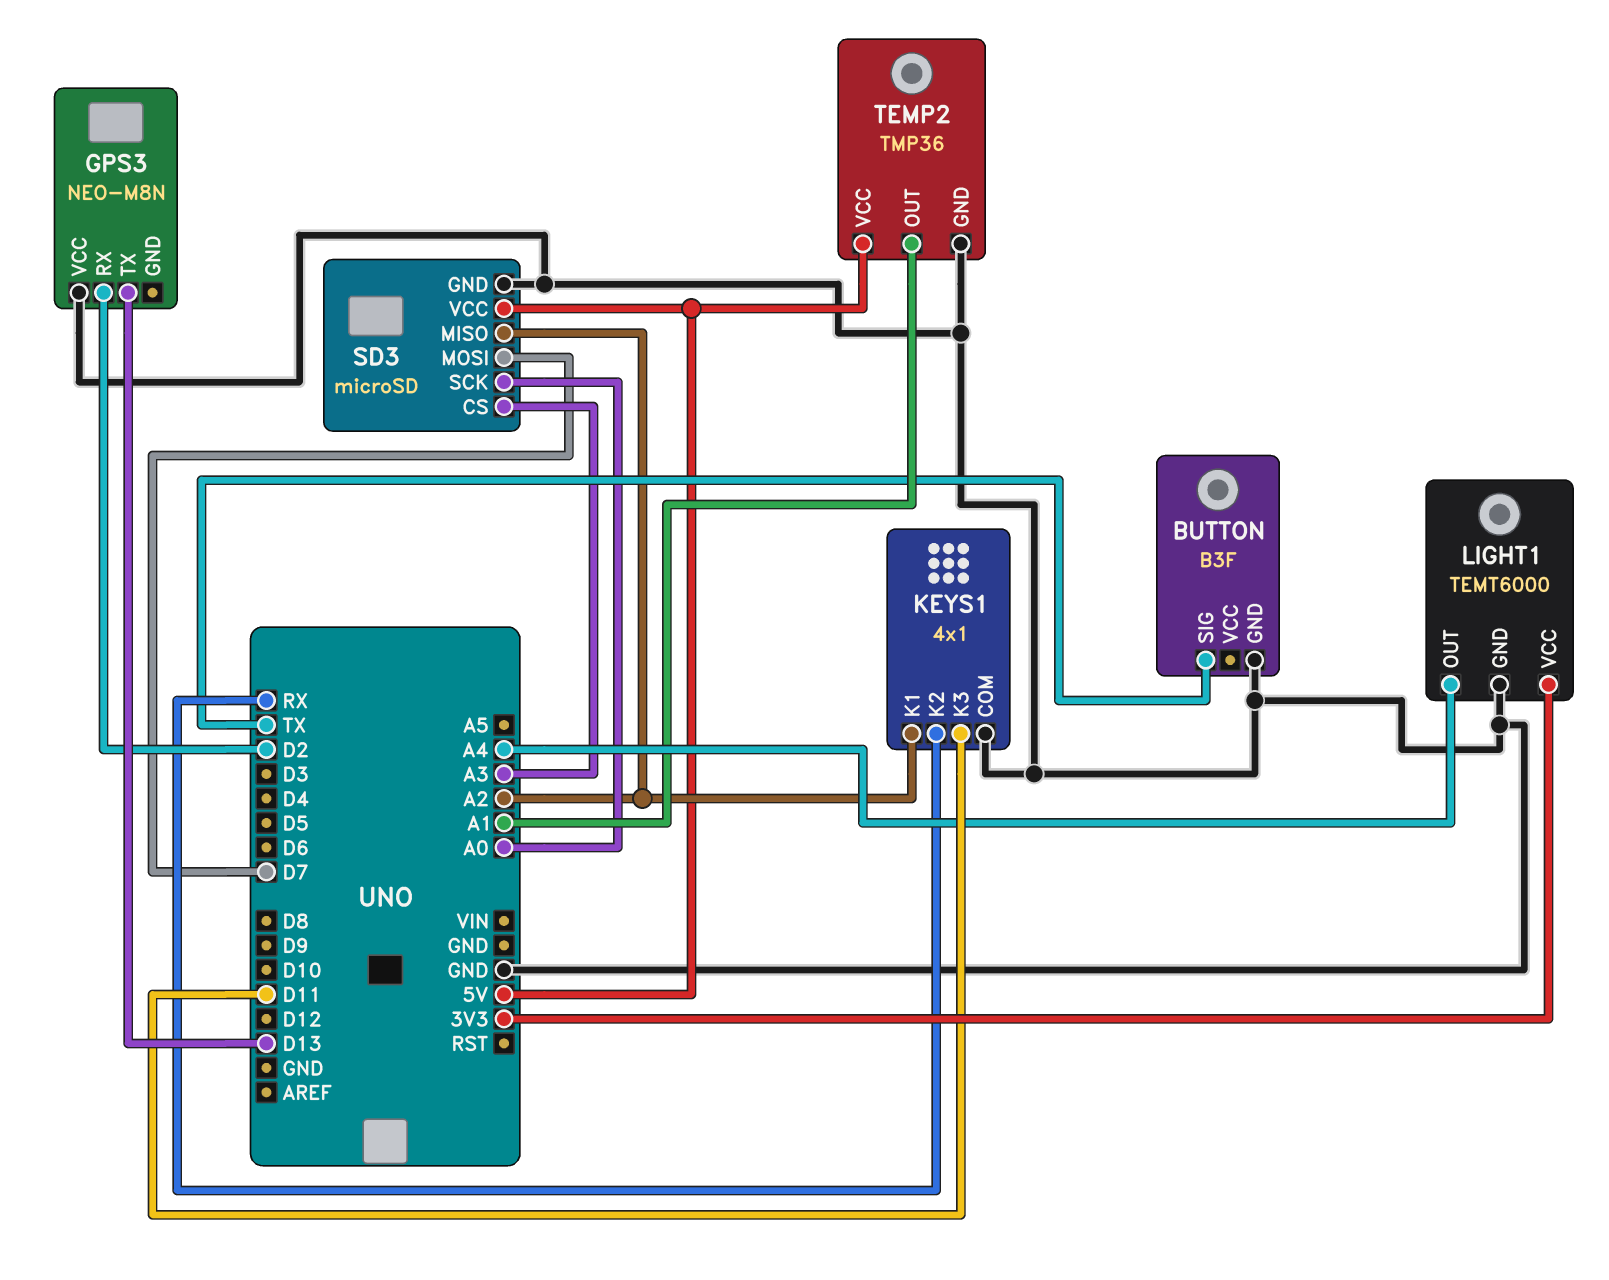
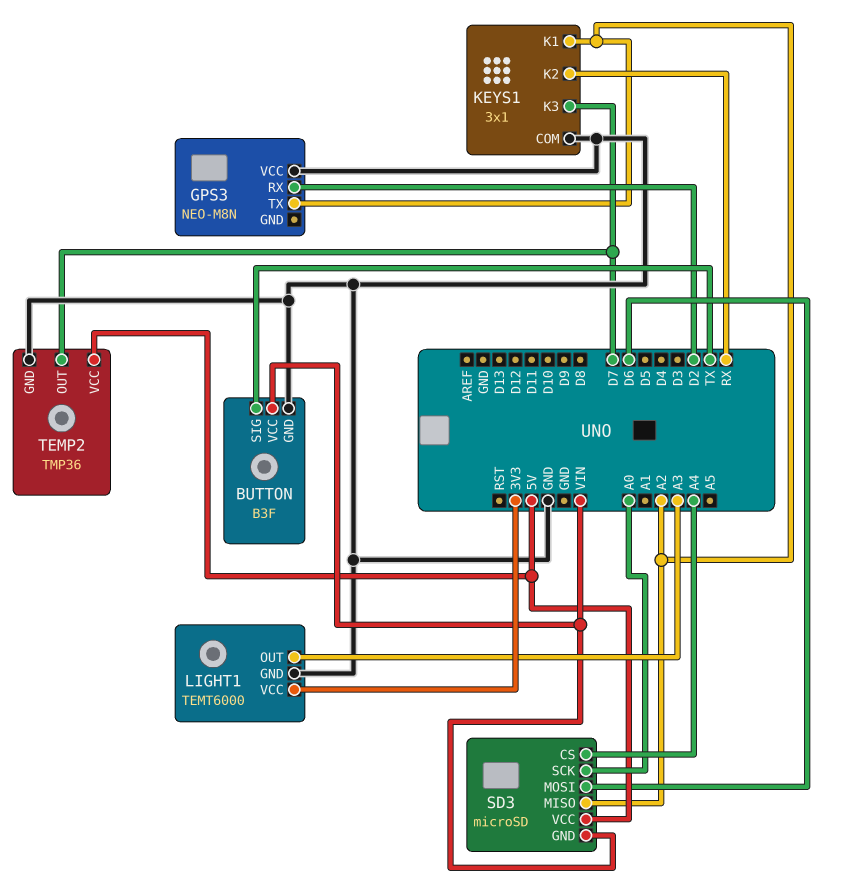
BUTTON pin VCC: none -> VIN
GPS3 pin TX: D13 -> A2
KEYS1: 4x1 -> 3x1
KEYS1 pin K3: D11 -> D7
LIGHT1 pin OUT: A4 -> A3
SD3 pin CS: A3 -> A4
SD3 pin GND: GND -> VIN
SD3 pin MOSI: D7 -> D6
TEMP2 pin OUT: A1 -> D7

